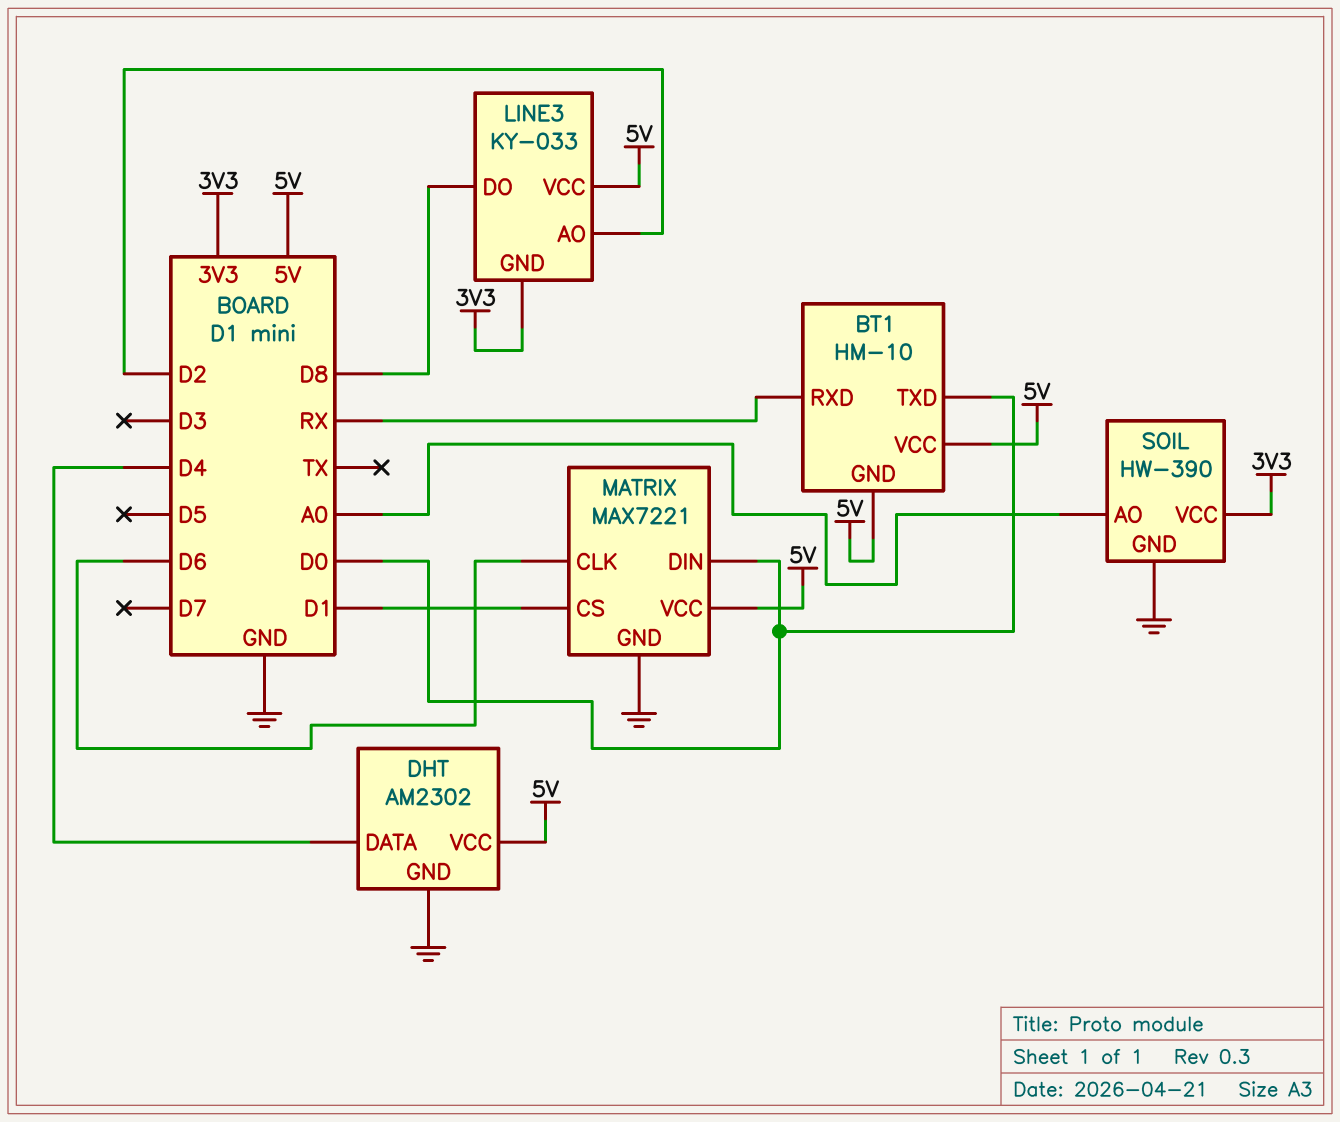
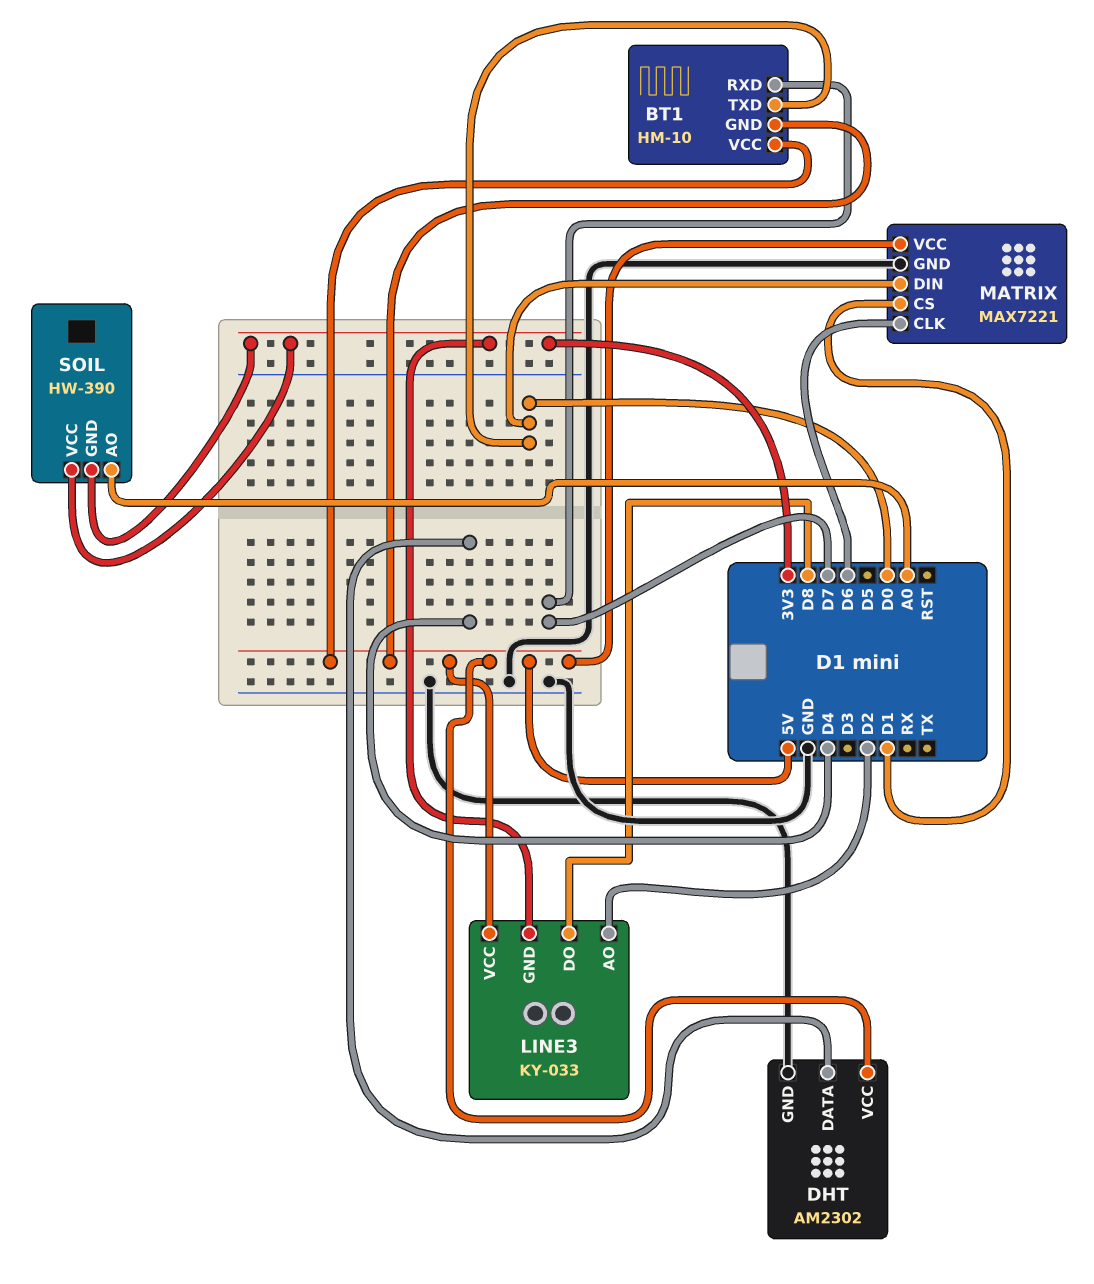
BT1 pin RXD: RX -> D7
SOIL pin GND: GND -> 3V3

